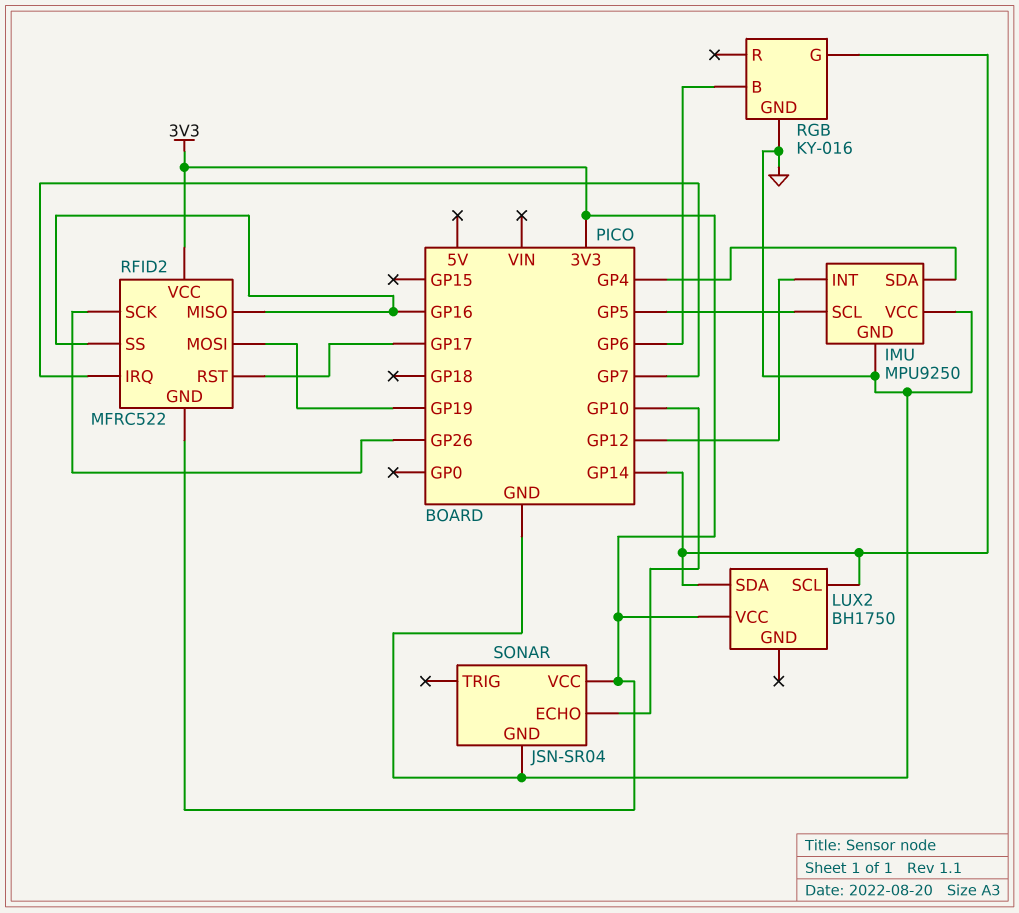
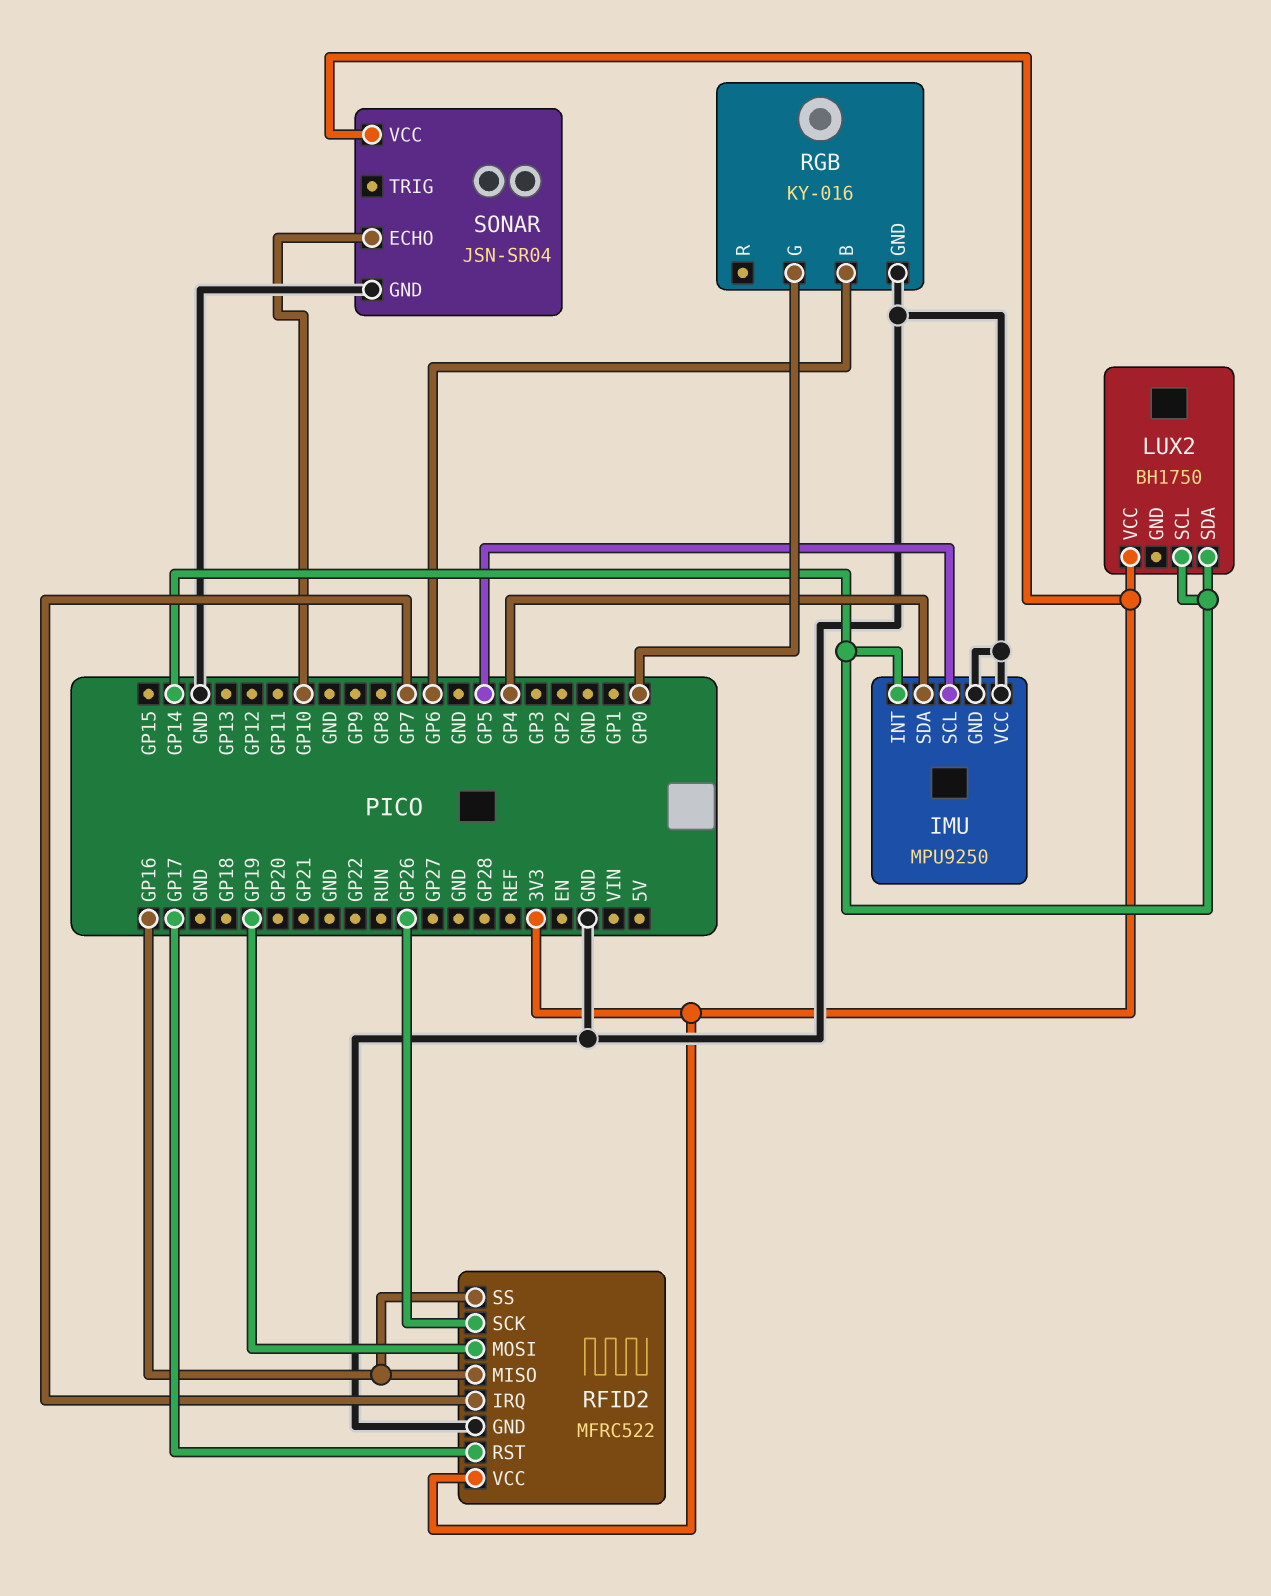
IMU pin INT: GP12 -> GP14
RFID2 pin GND: 3V3 -> GND
RGB pin G: GP14 -> GP0

